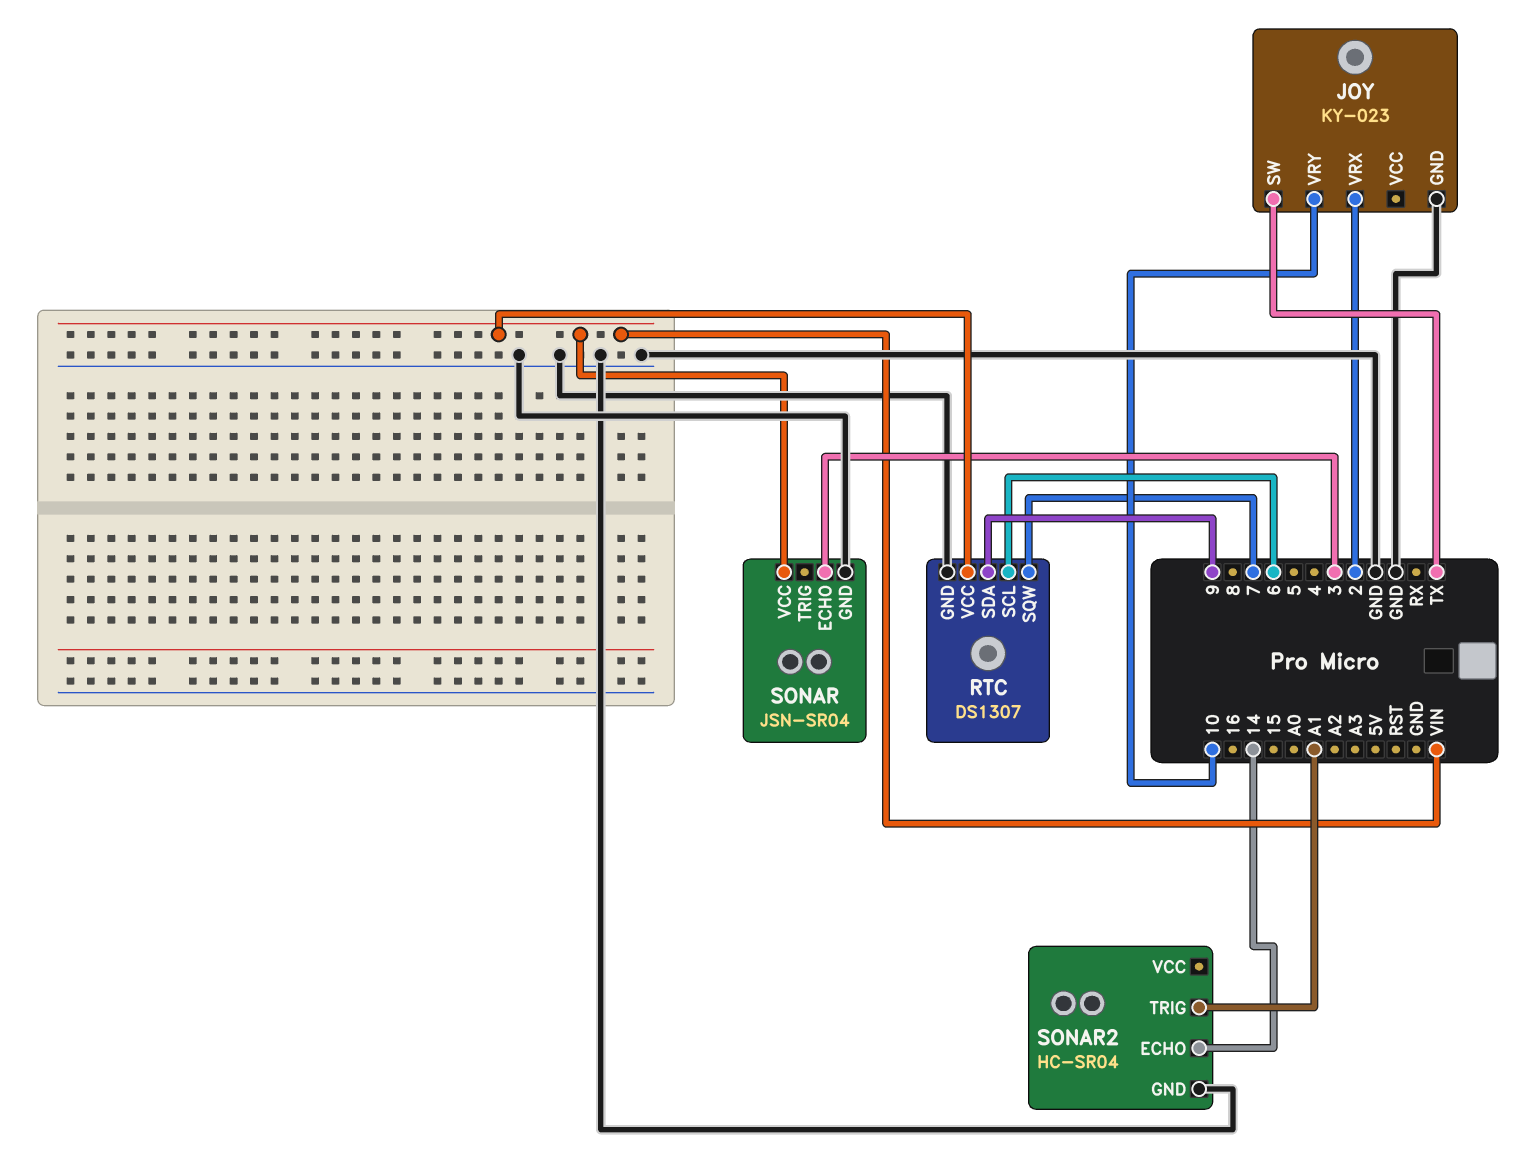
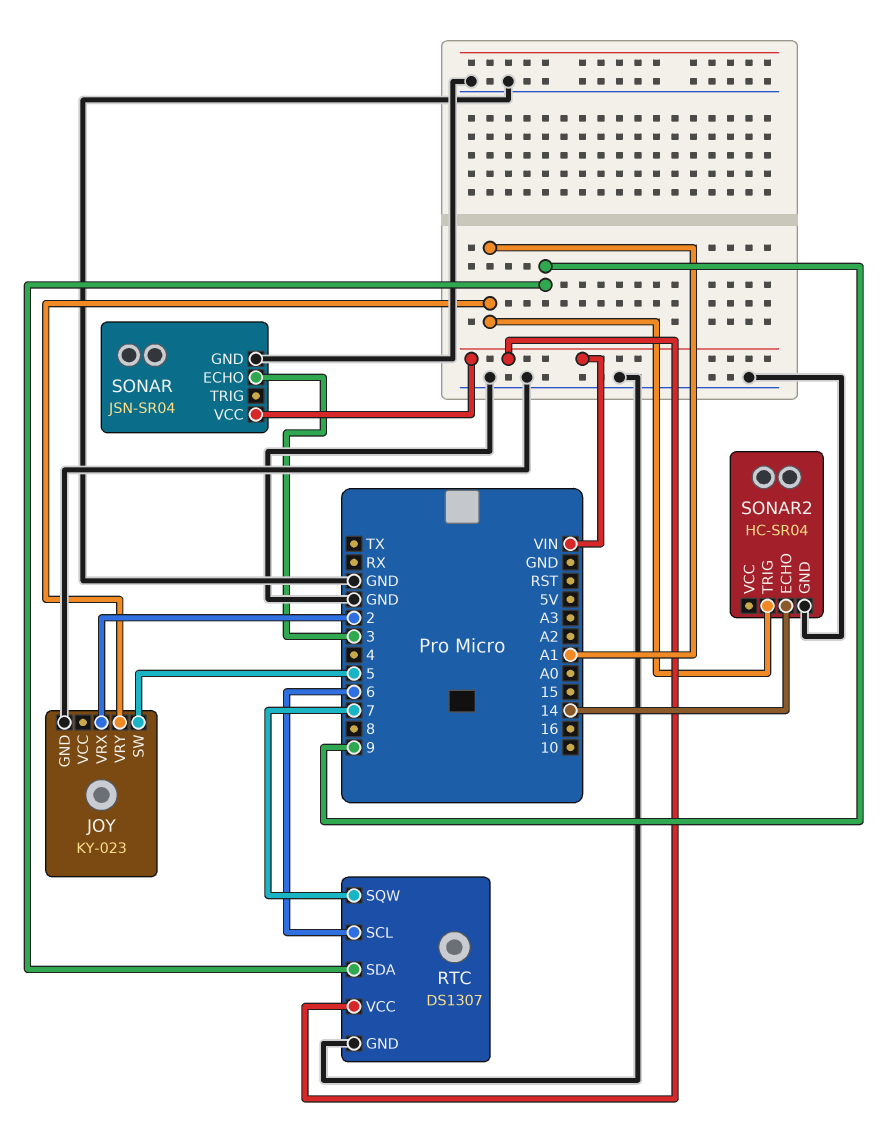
JOY pin SW: TX -> 5
JOY pin VRY: 10 -> A1

